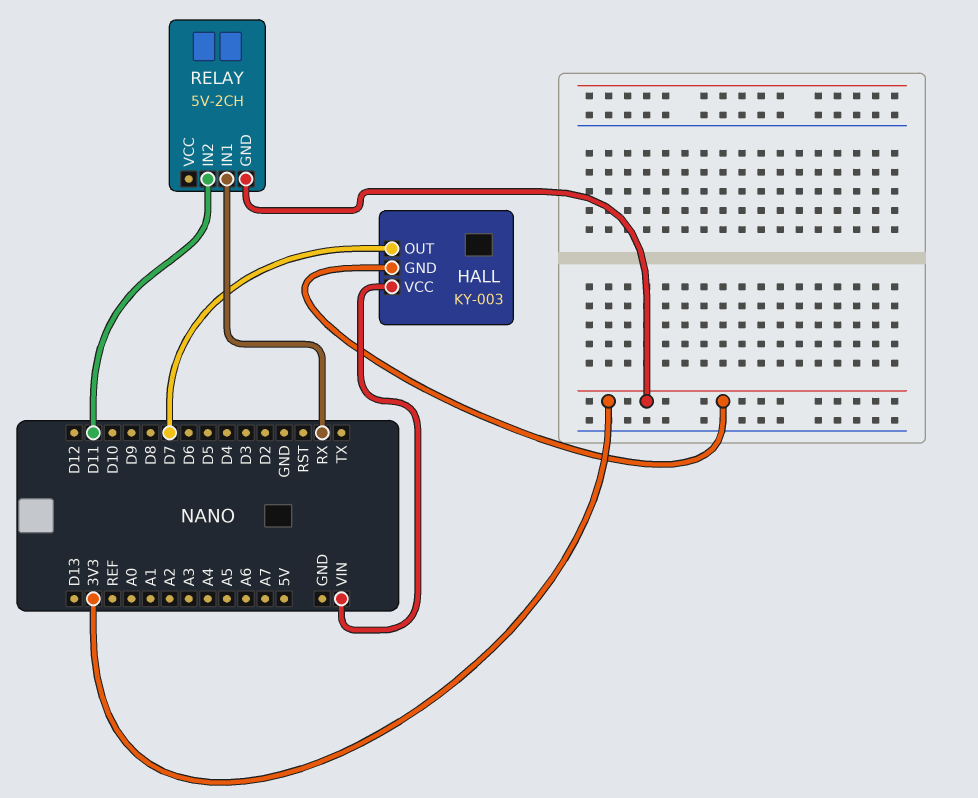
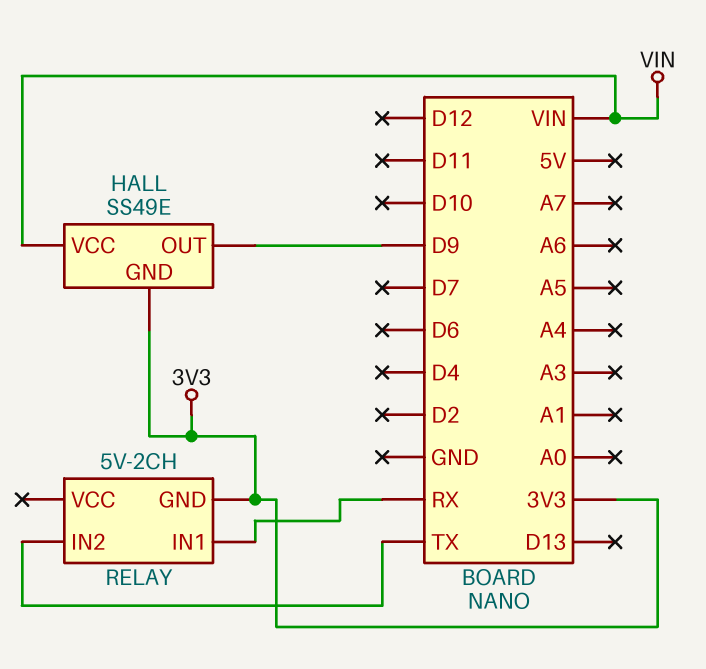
HALL: KY-003 -> SS49E
HALL pin OUT: D7 -> D9
RELAY pin IN2: D11 -> TX

